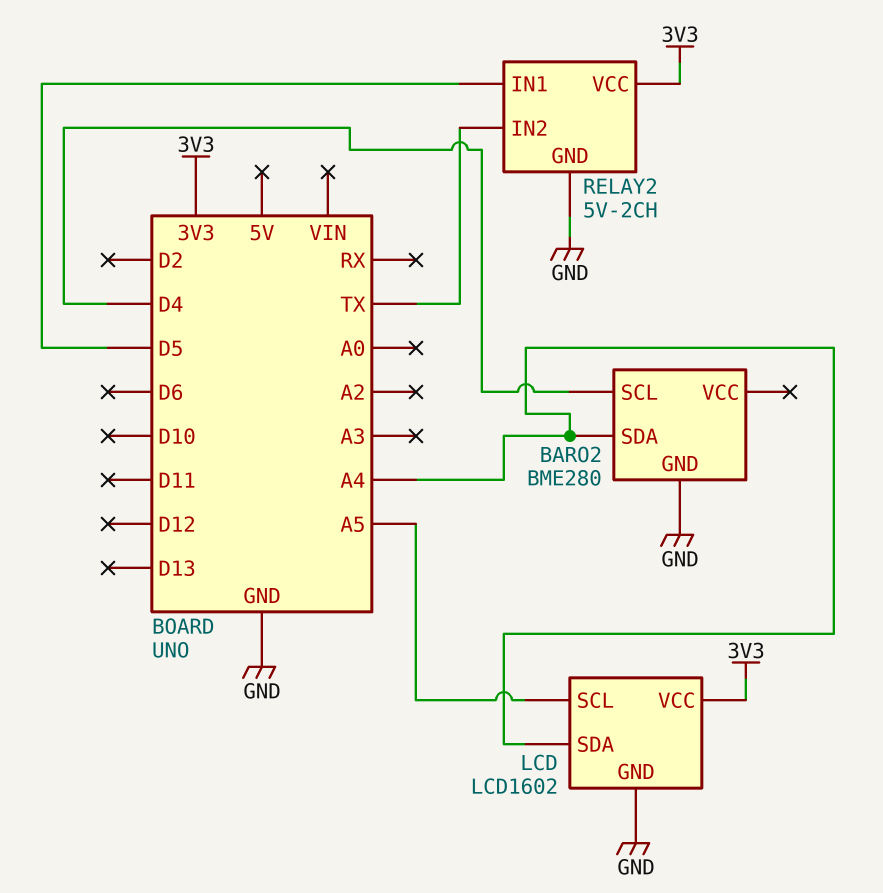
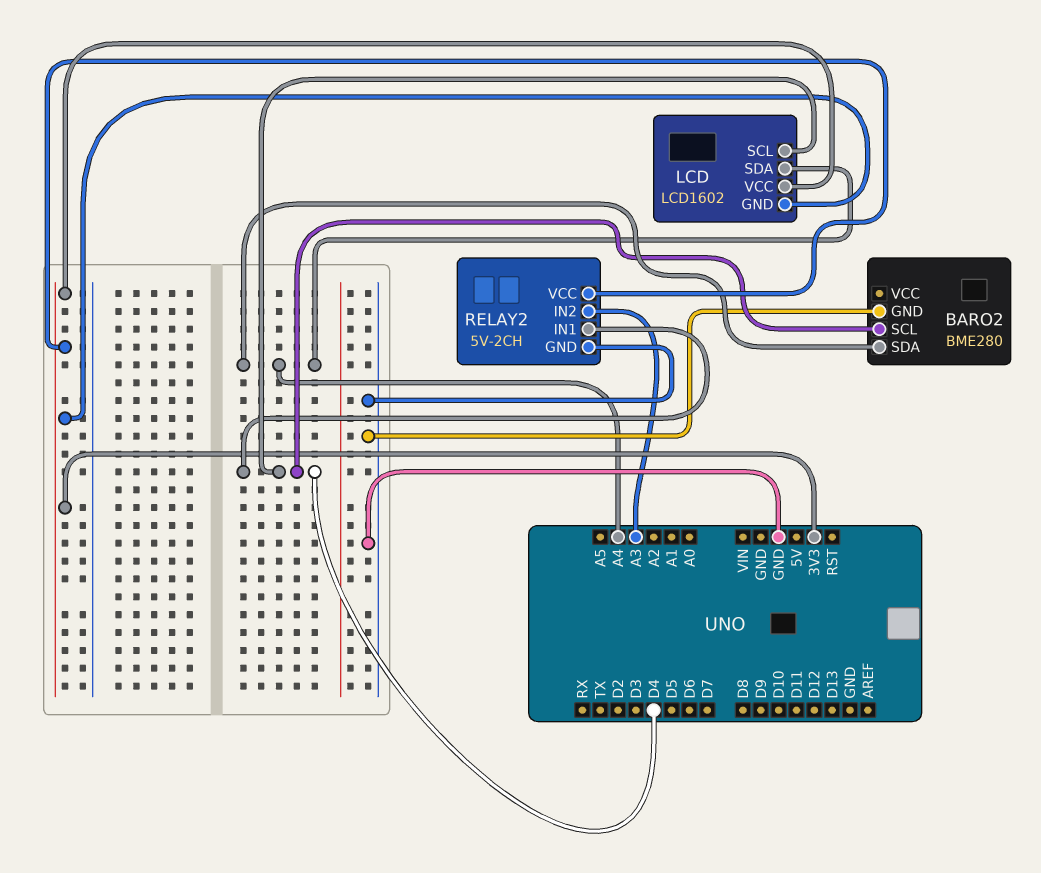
LCD pin GND: GND -> 3V3
LCD pin SCL: A5 -> D4
RELAY2 pin IN1: D5 -> D4
RELAY2 pin IN2: TX -> A3

